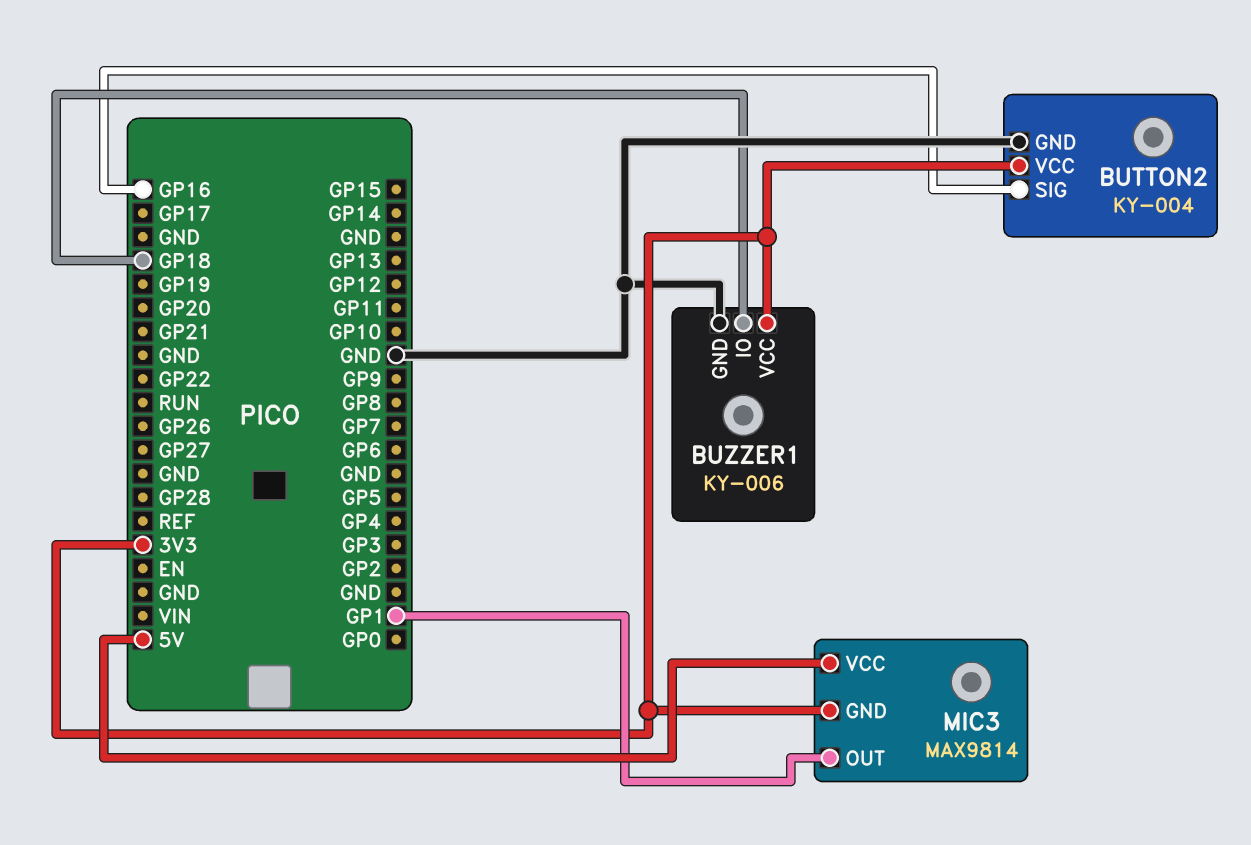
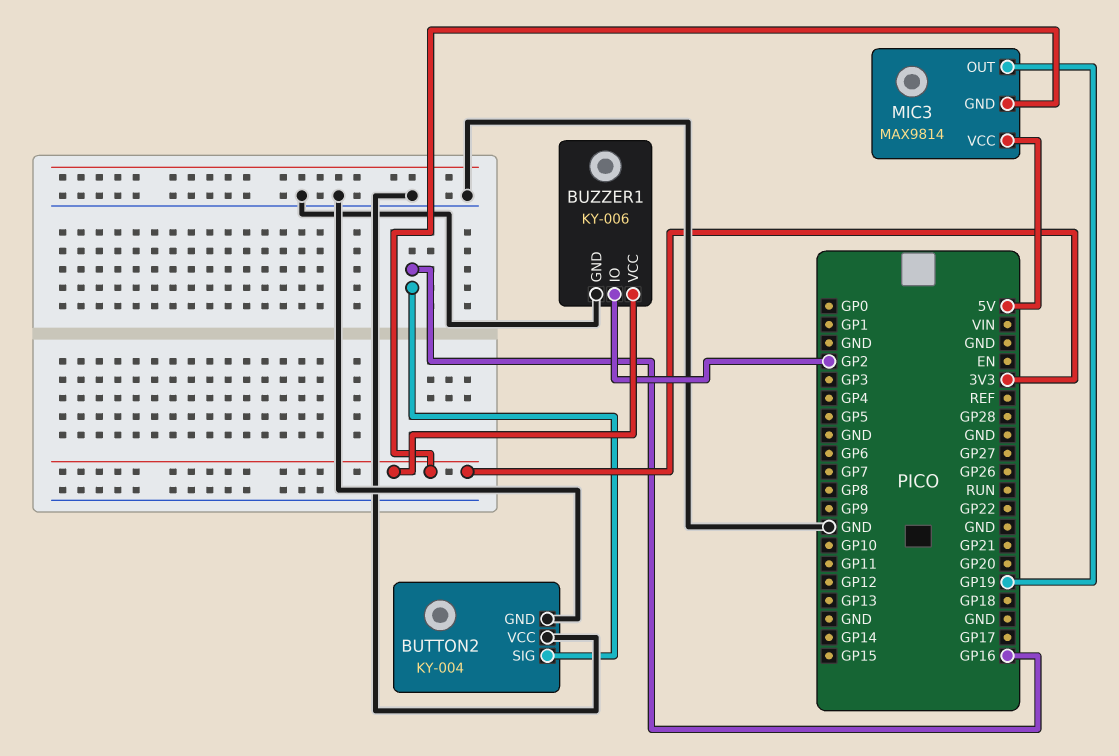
BUTTON2 pin VCC: 3V3 -> GND
BUZZER1 pin IO: GP18 -> GP2
MIC3 pin OUT: GP1 -> GP19

